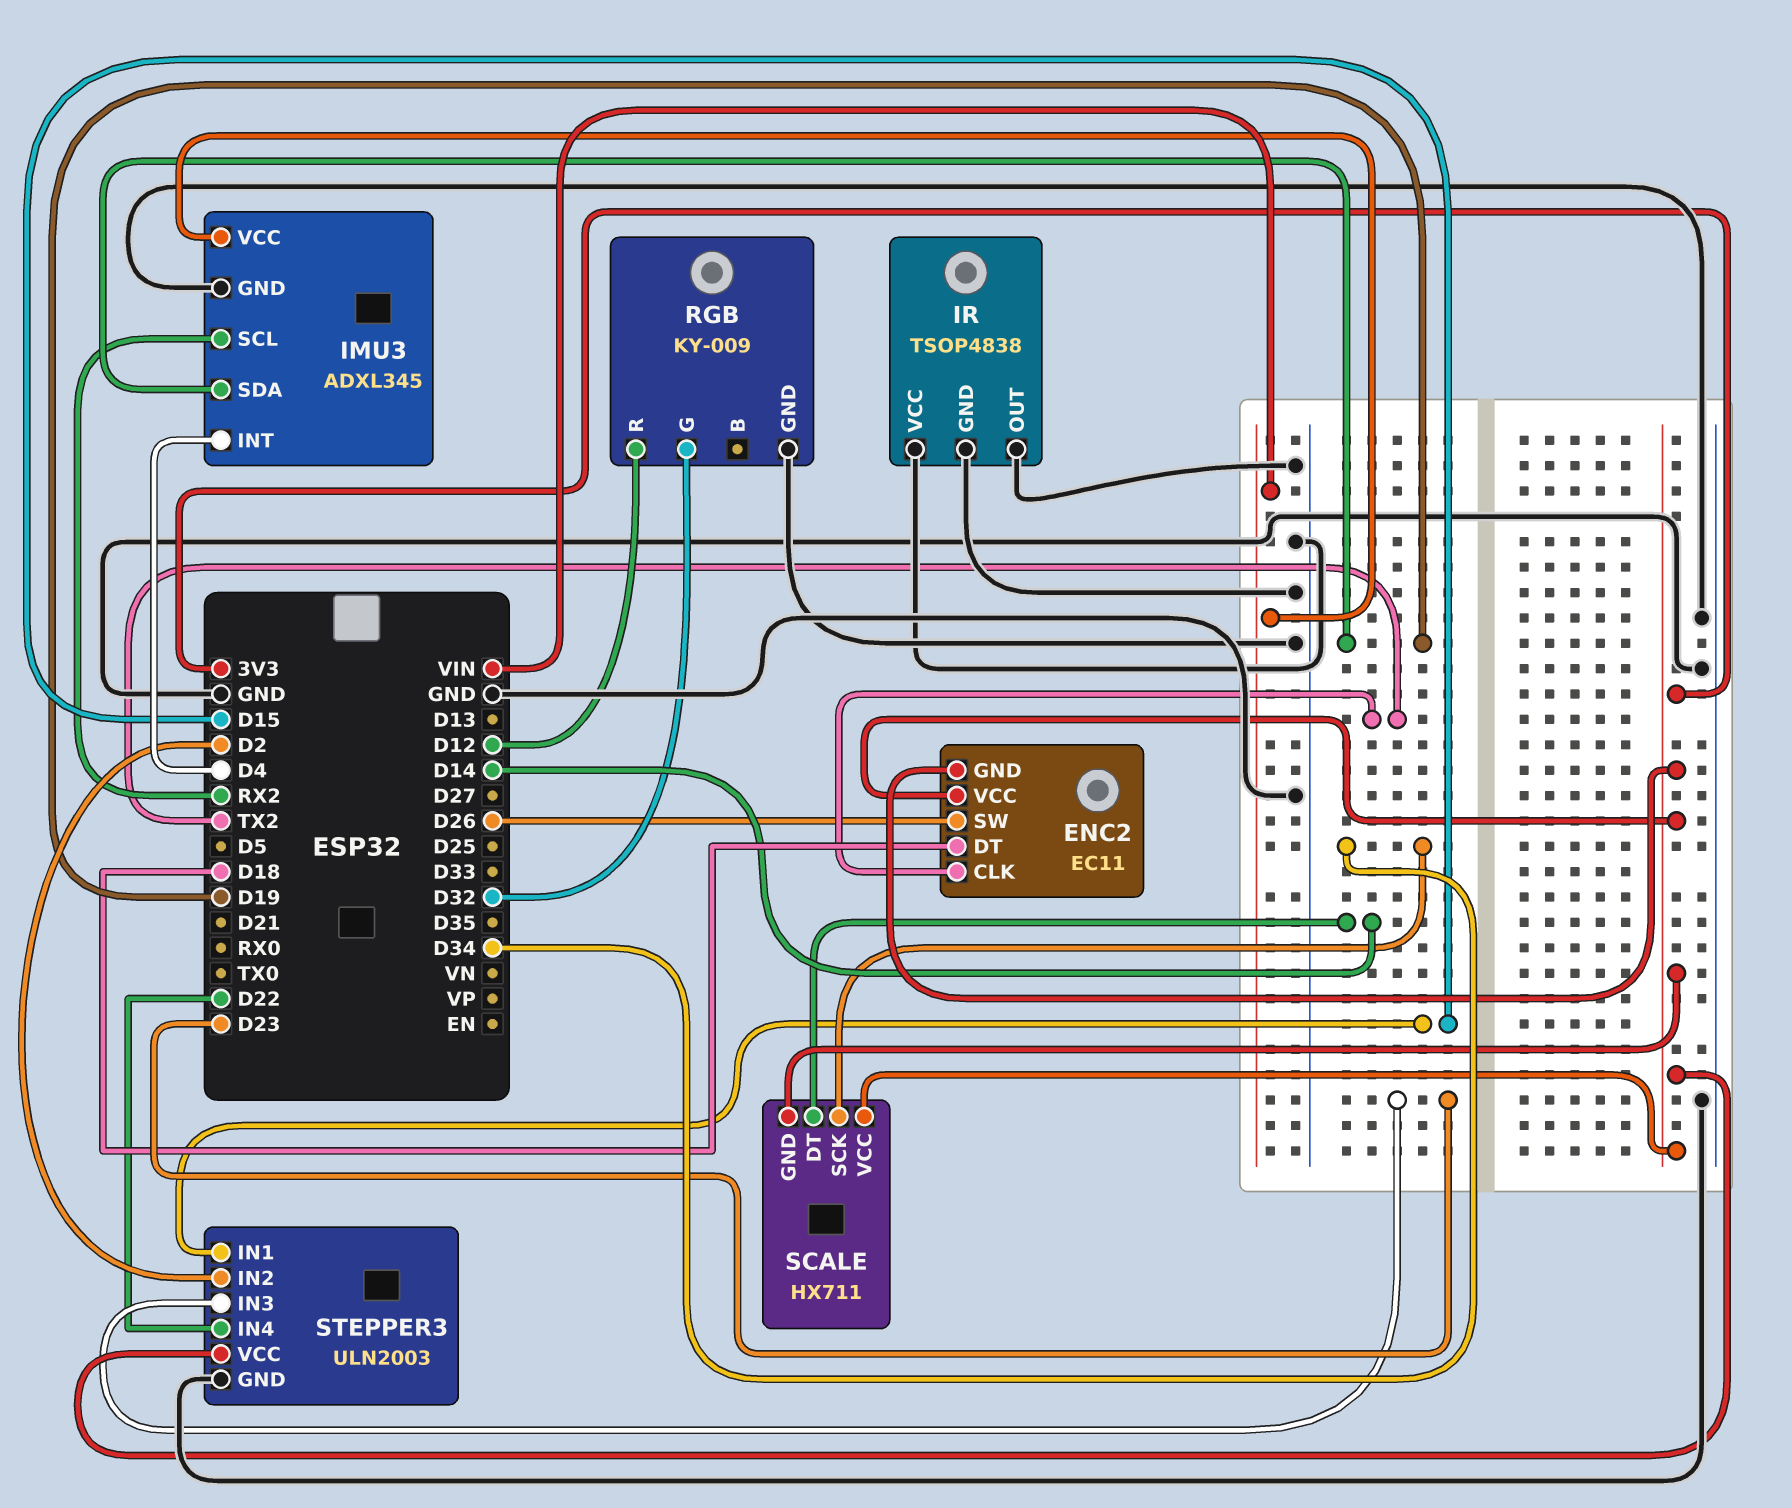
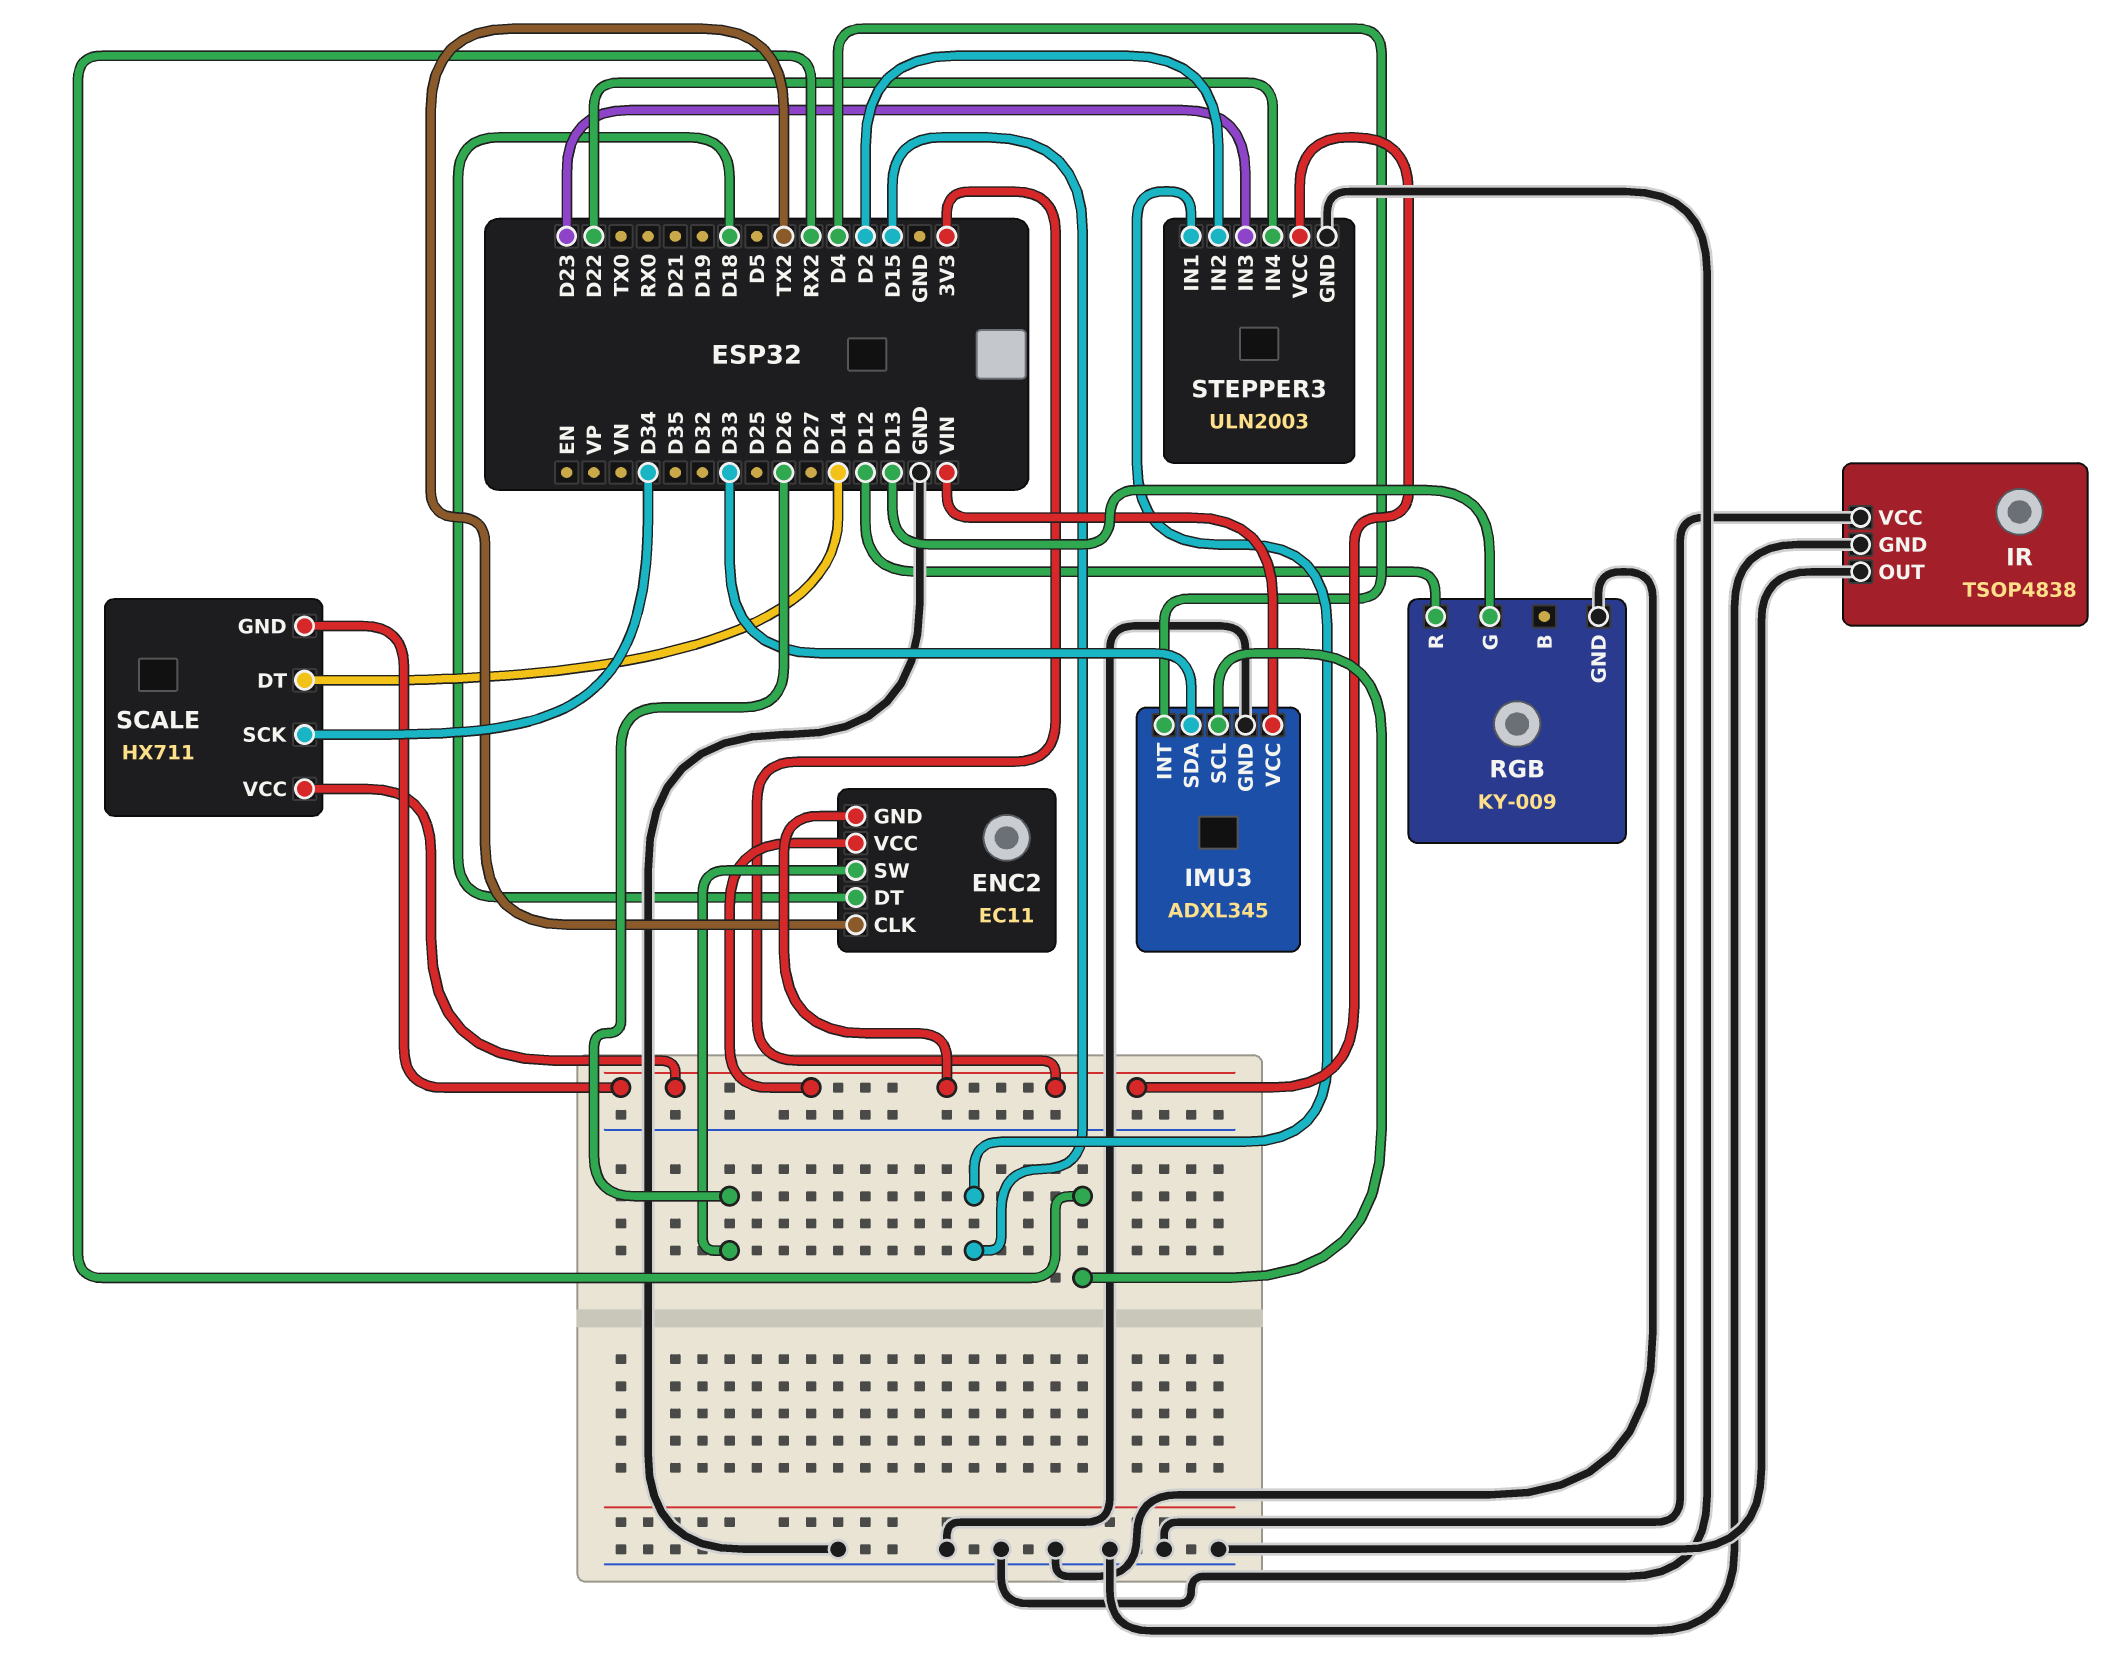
IMU3 pin SDA: D19 -> D33
RGB pin G: D32 -> D13

